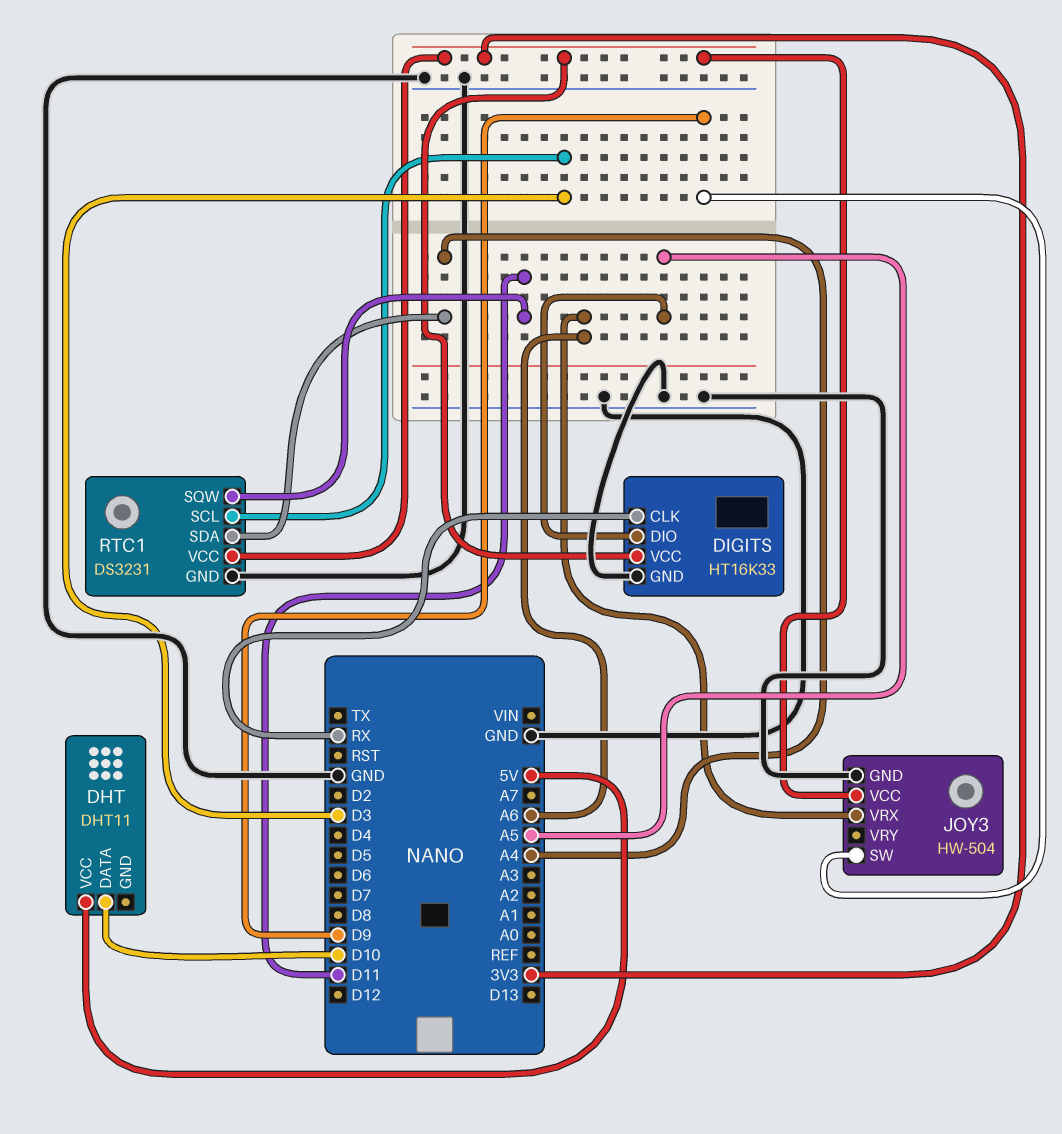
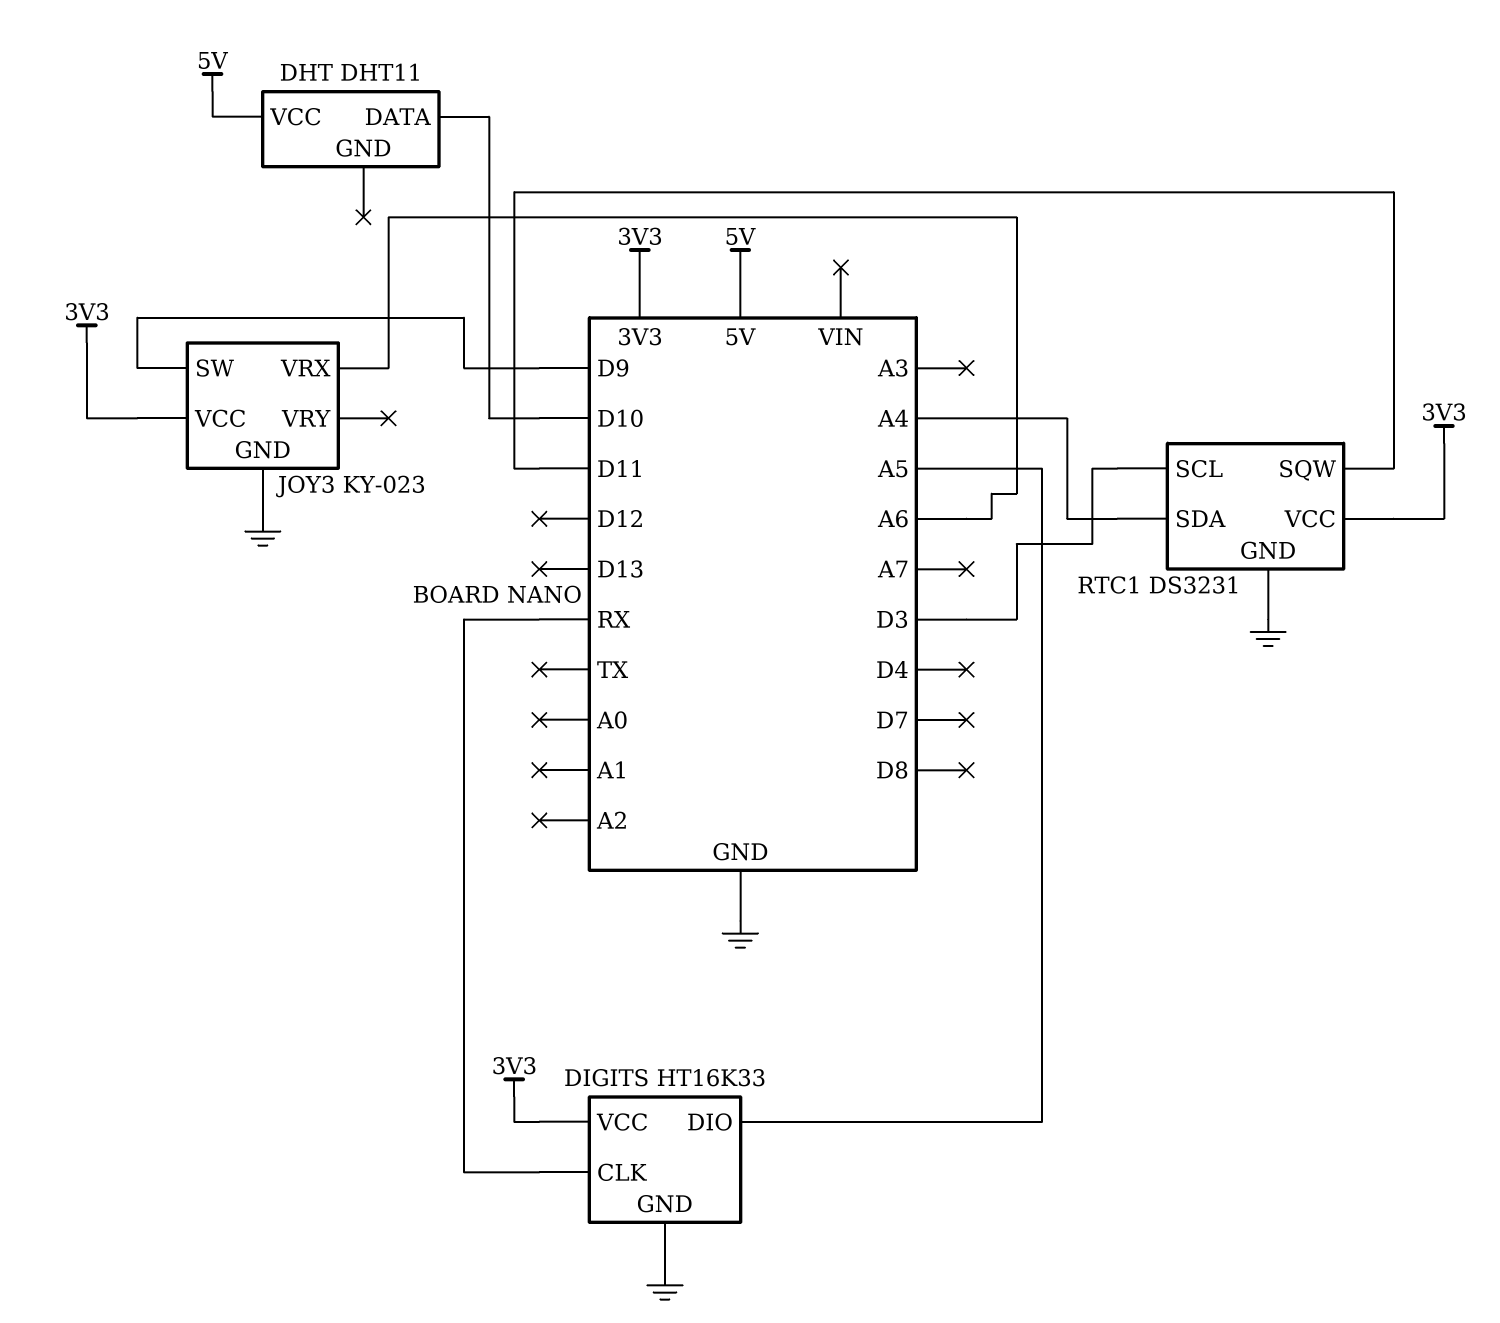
JOY3: HW-504 -> KY-023

